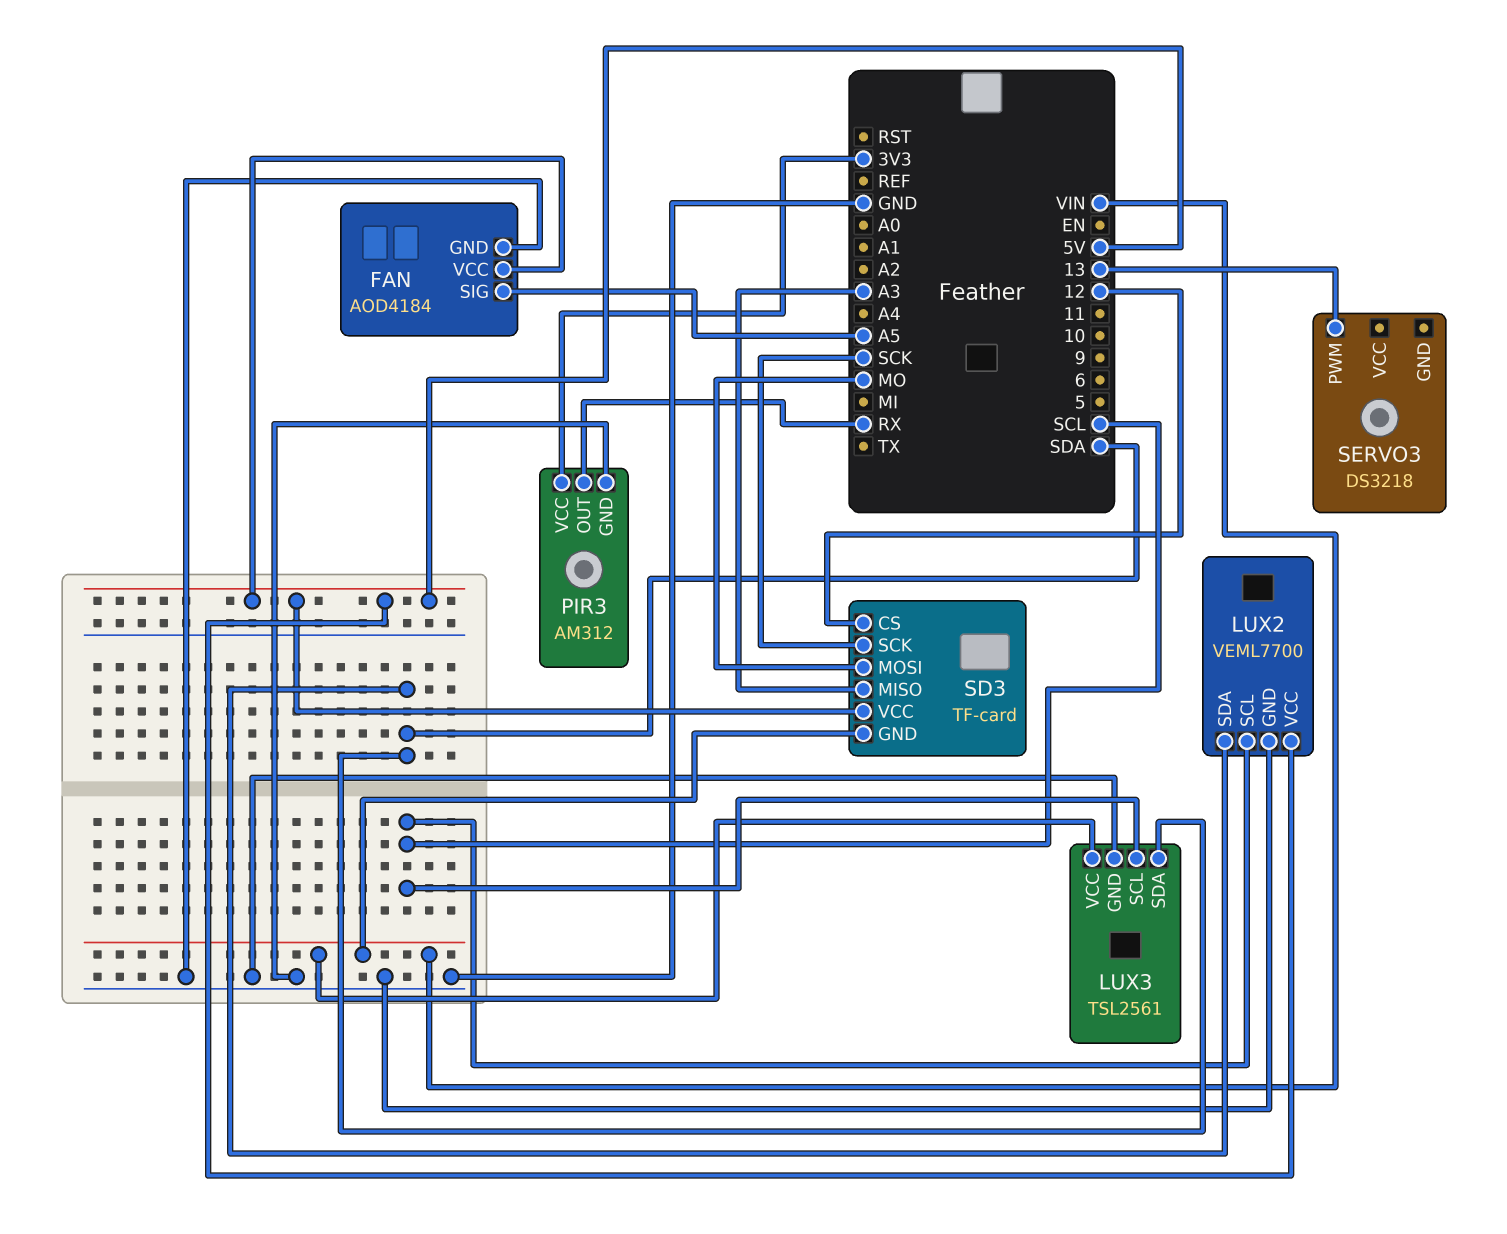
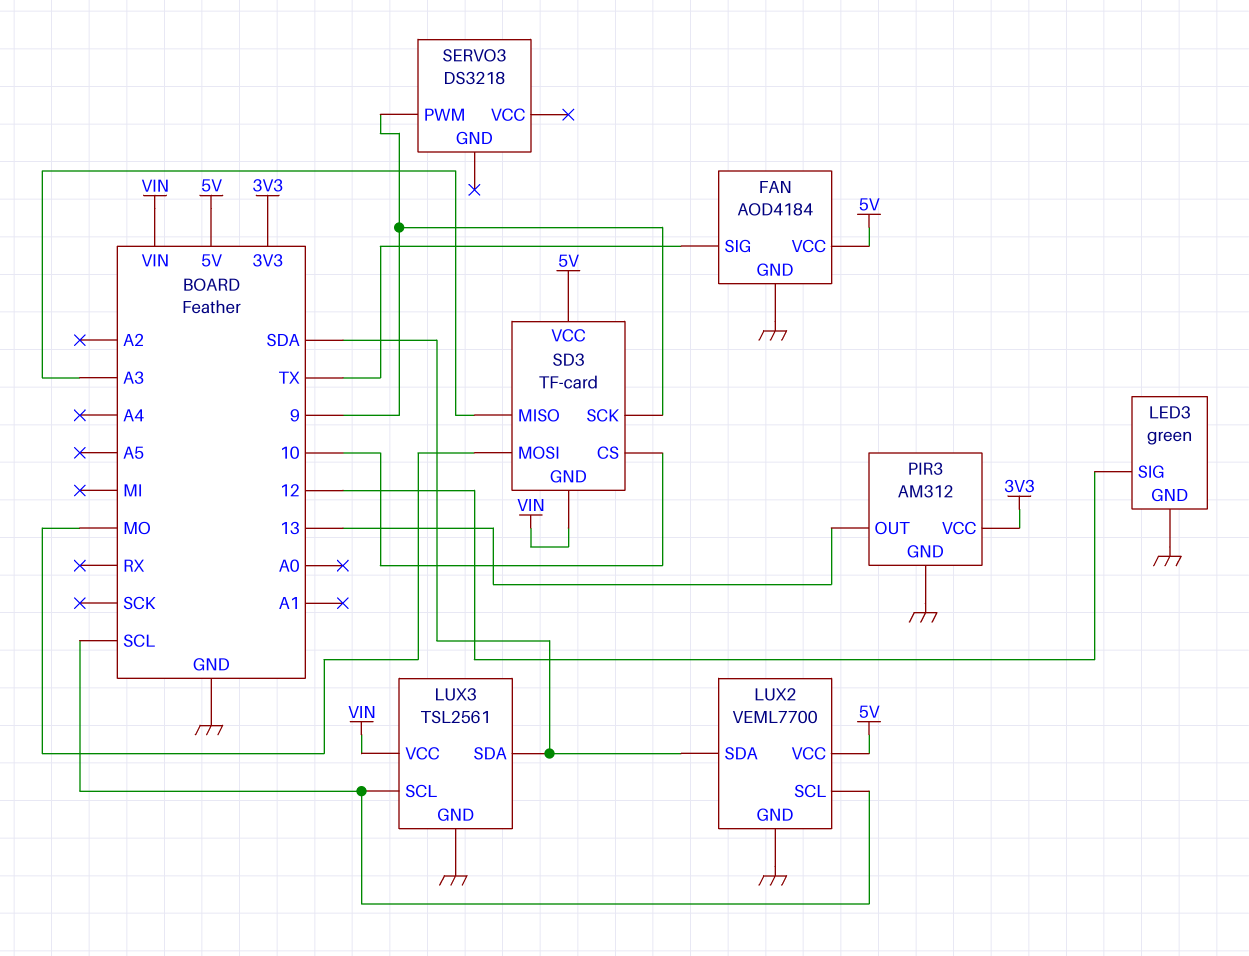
FAN pin SIG: A5 -> TX
LED3: none -> green
LED3 pin GND: none -> GND
LED3 pin SIG: none -> 12
PIR3 pin OUT: RX -> 13
SD3 pin CS: 12 -> 10
SD3 pin SCK: SCK -> 9
SERVO3 pin PWM: 13 -> 9

